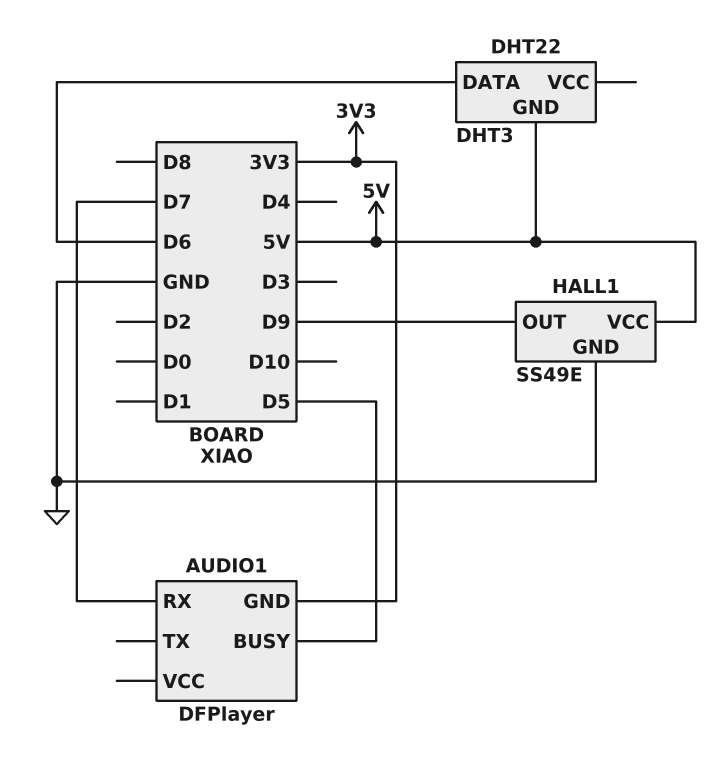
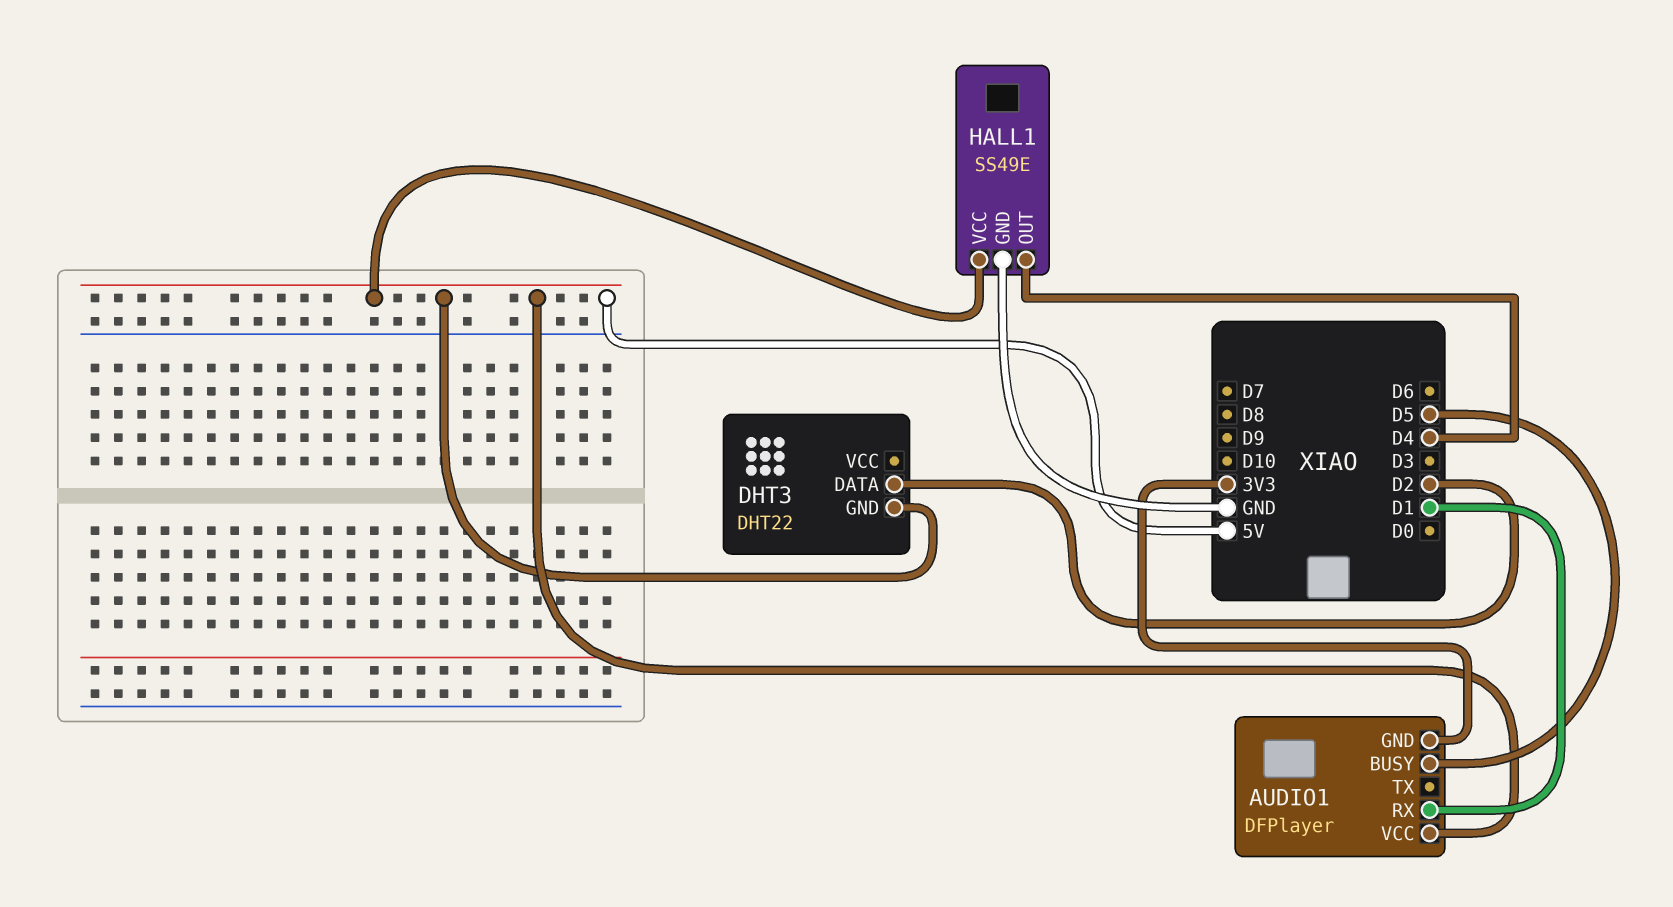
AUDIO1 pin RX: D7 -> D1
AUDIO1 pin VCC: none -> 5V
DHT3 pin DATA: D6 -> D2
HALL1 pin OUT: D9 -> D4

